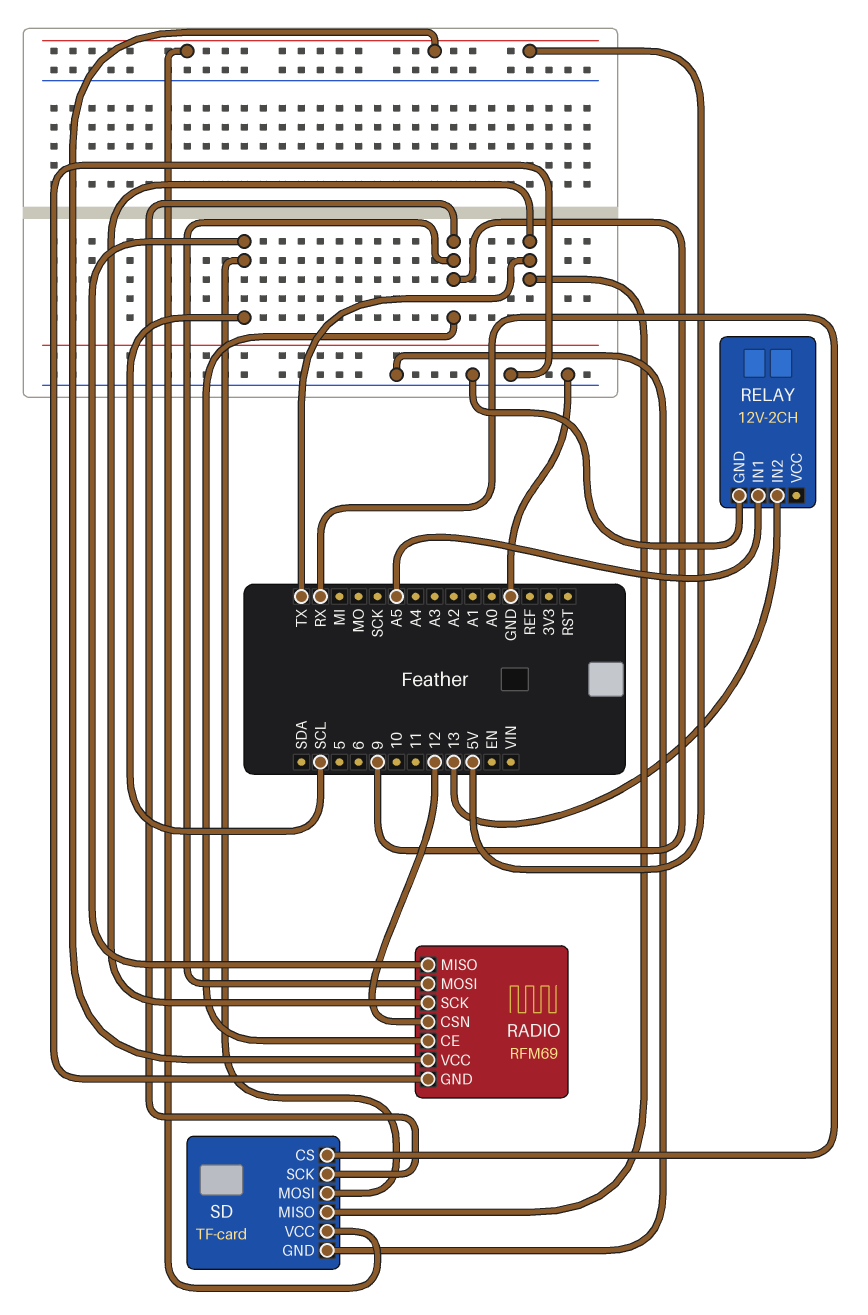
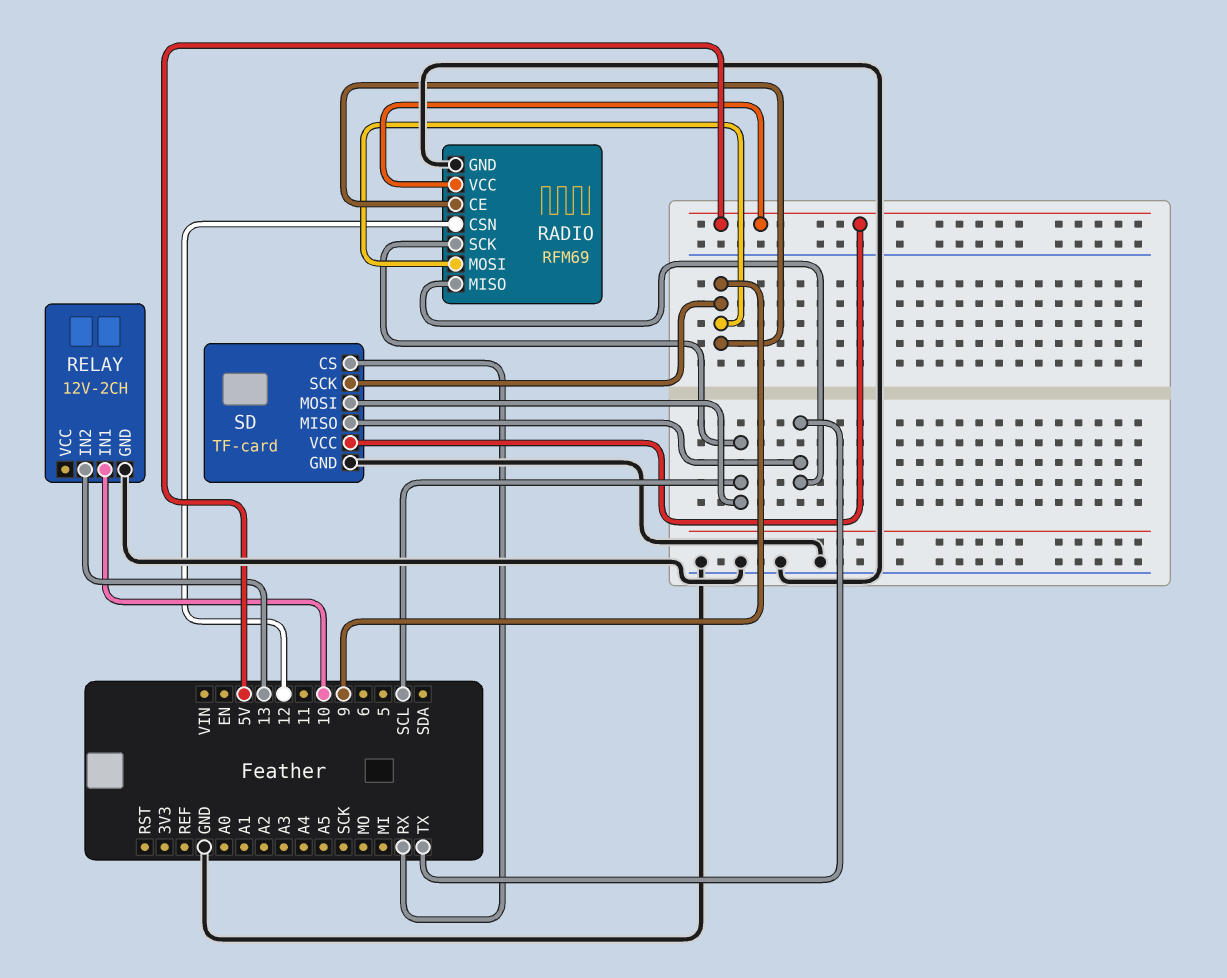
RADIO pin MISO: SCL -> TX
RADIO pin SCK: TX -> SCL
RELAY pin IN1: A5 -> 10

